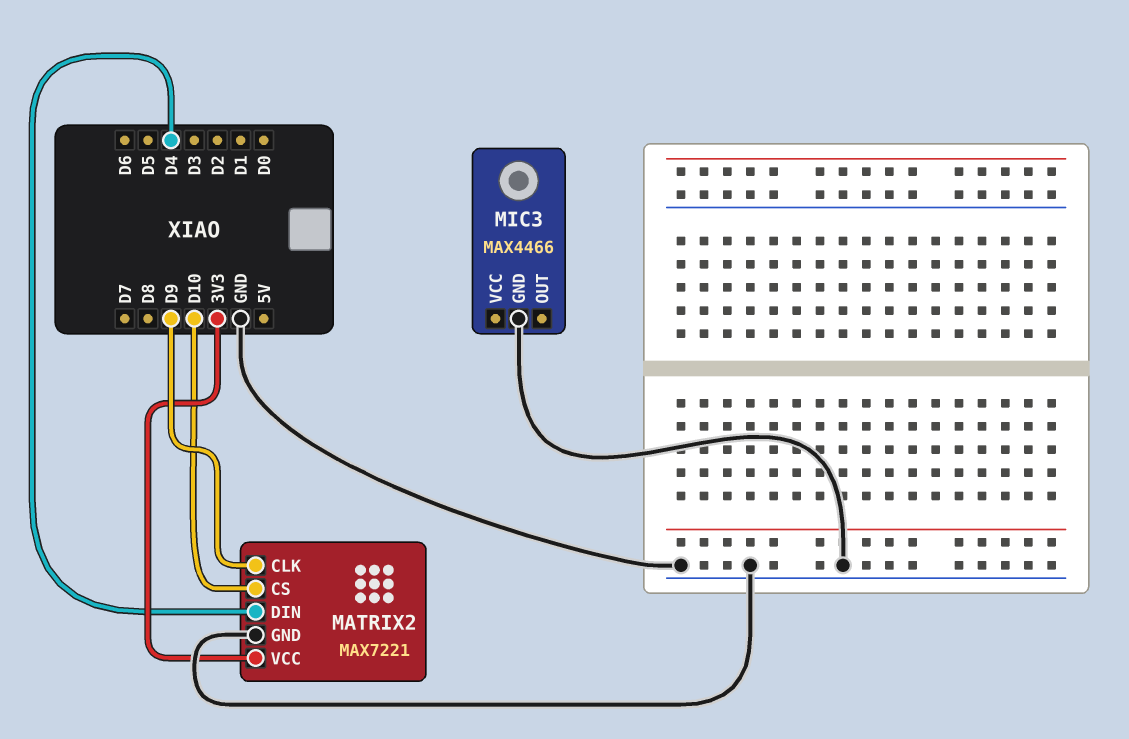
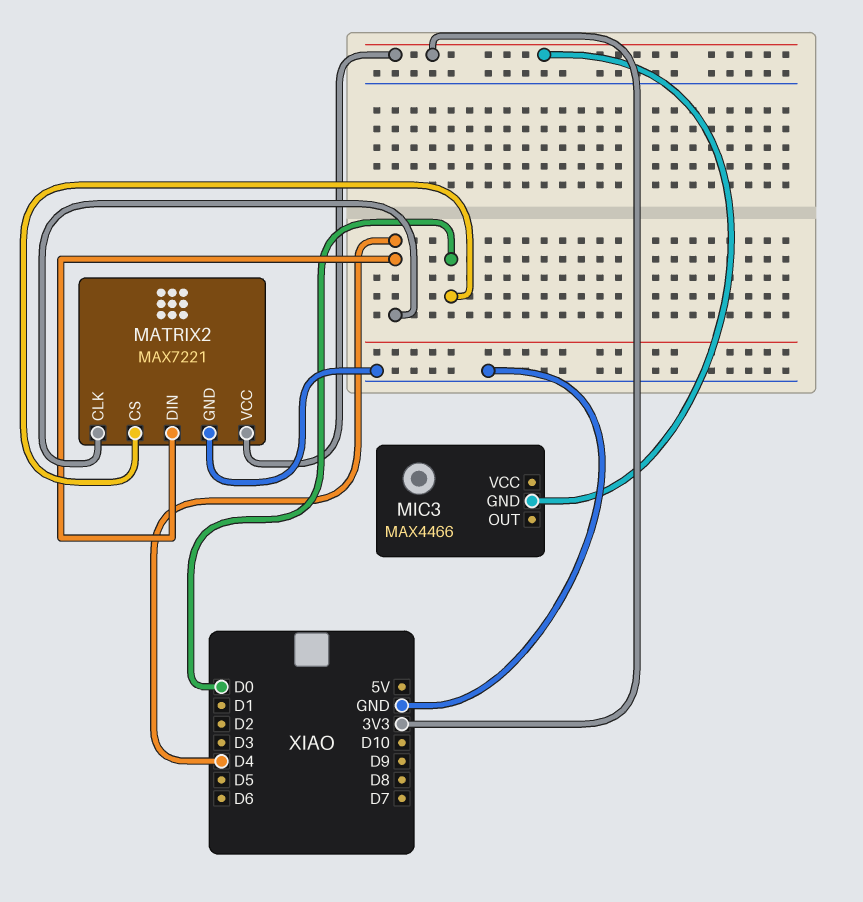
MATRIX2 pin CLK: D9 -> D4
MATRIX2 pin CS: D10 -> D0
MIC3 pin GND: GND -> 3V3

